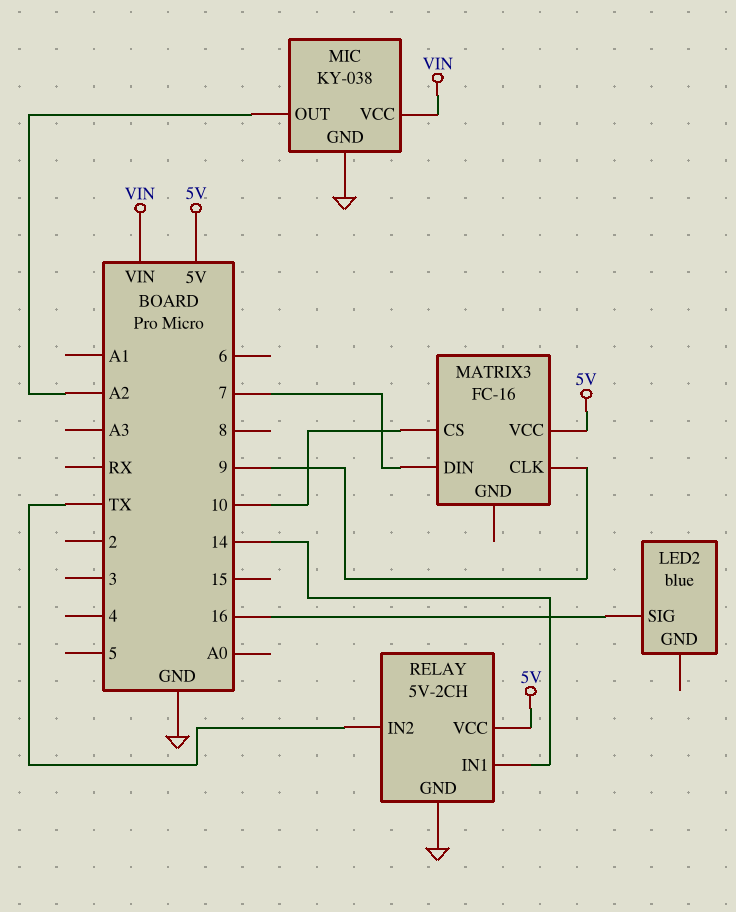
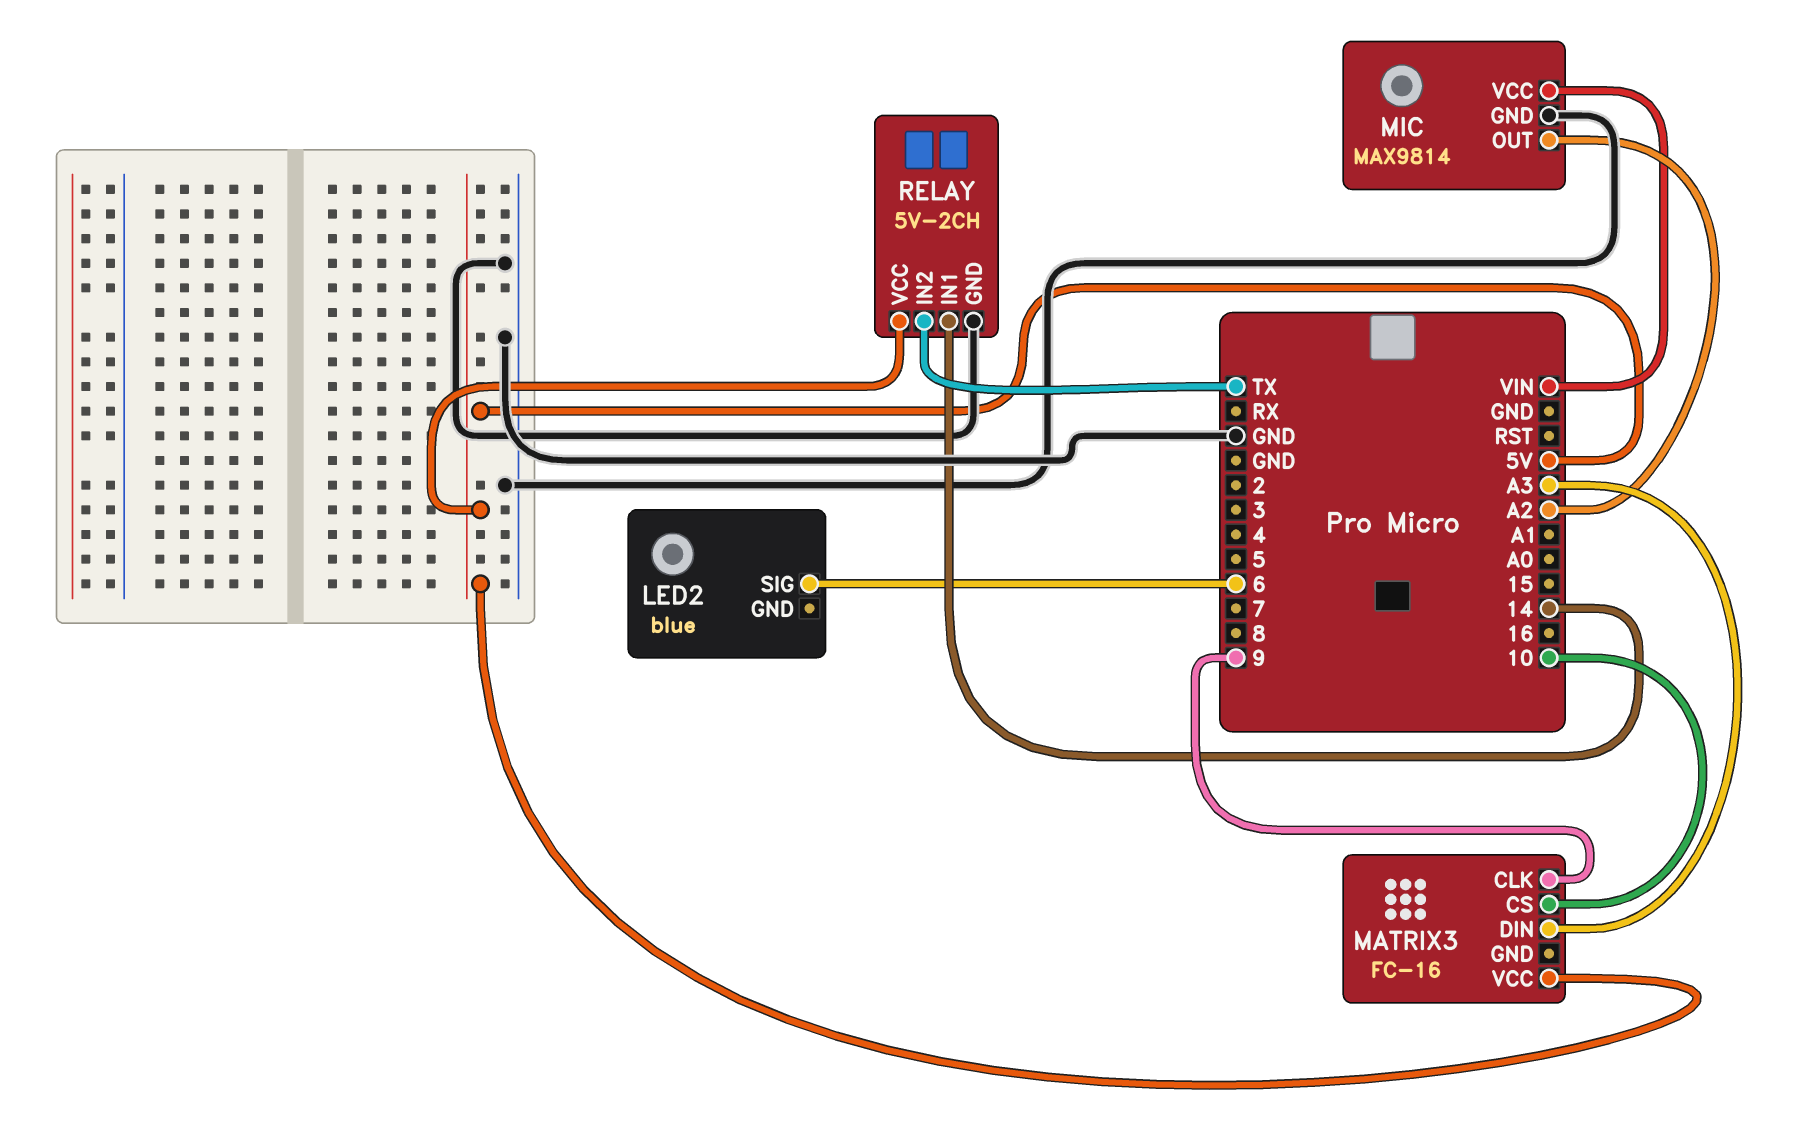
LED2 pin SIG: 16 -> 6
MATRIX3 pin DIN: 7 -> A3
MIC: KY-038 -> MAX9814

